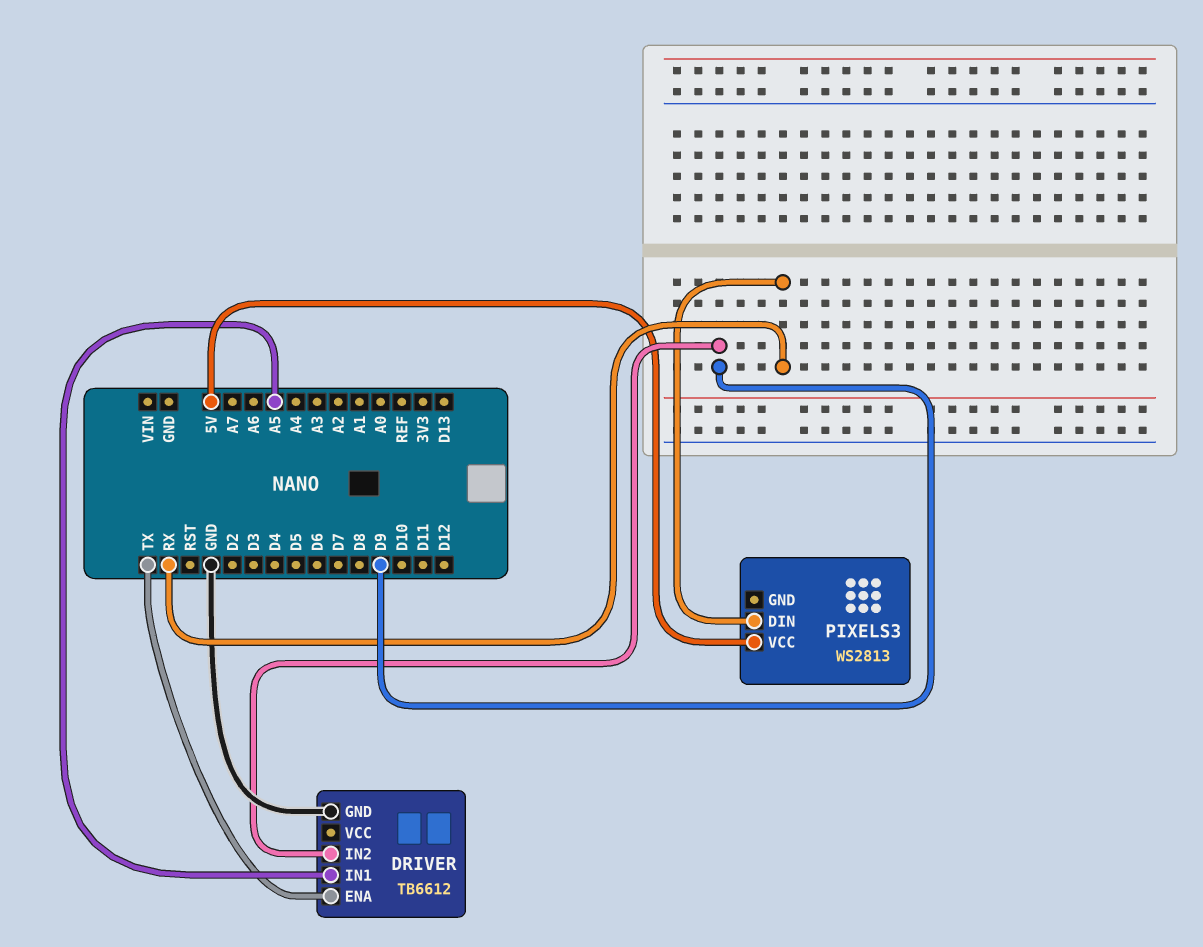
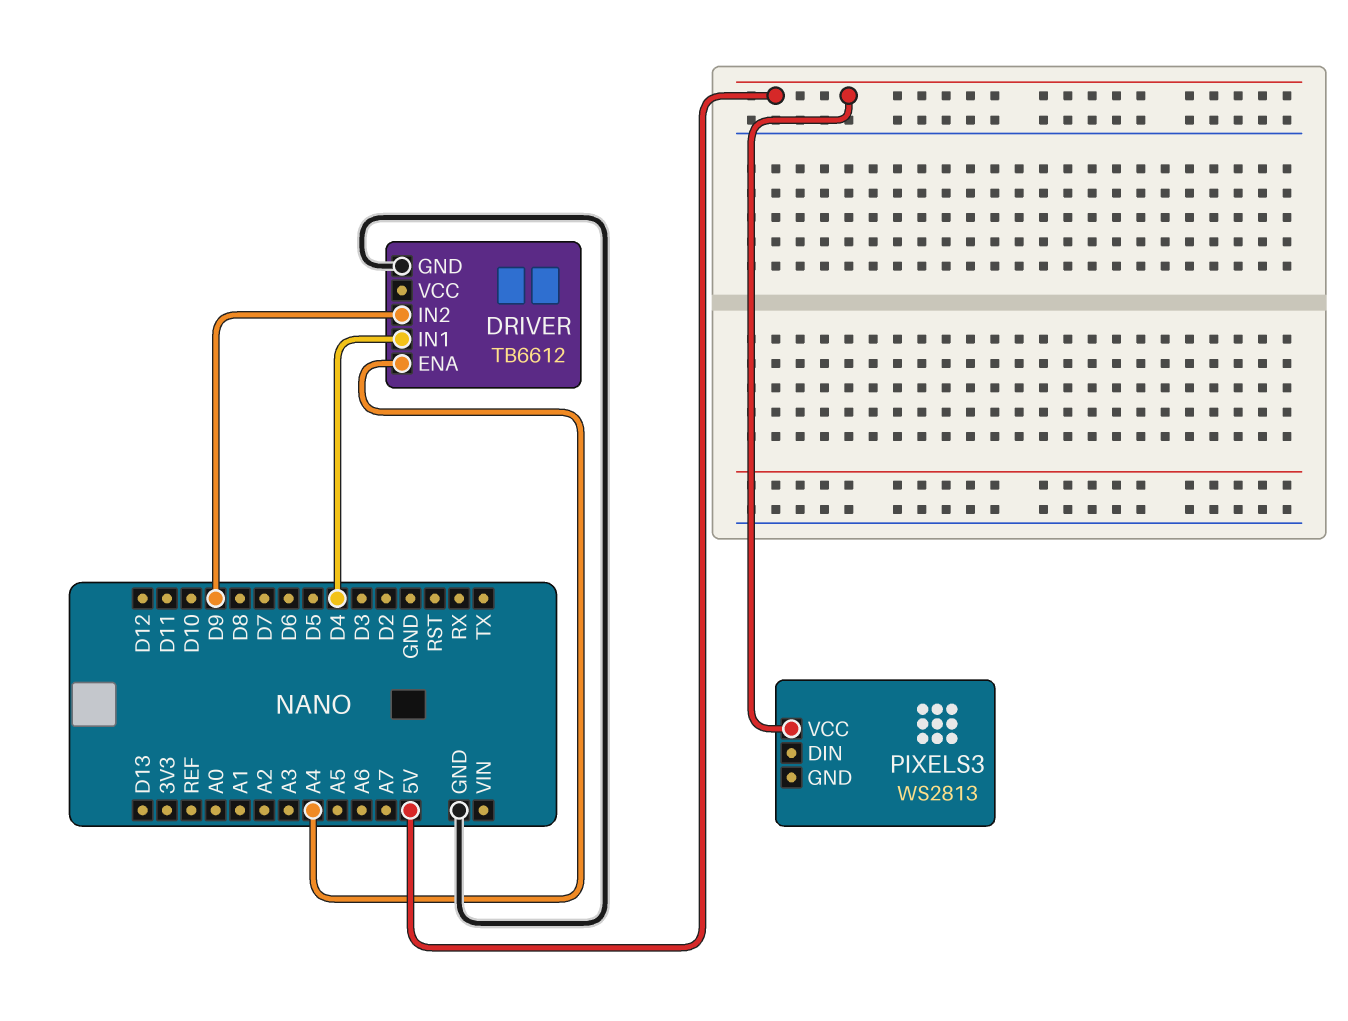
DRIVER pin ENA: TX -> A4
DRIVER pin IN1: A5 -> D4
PIXELS3 pin DIN: RX -> none

